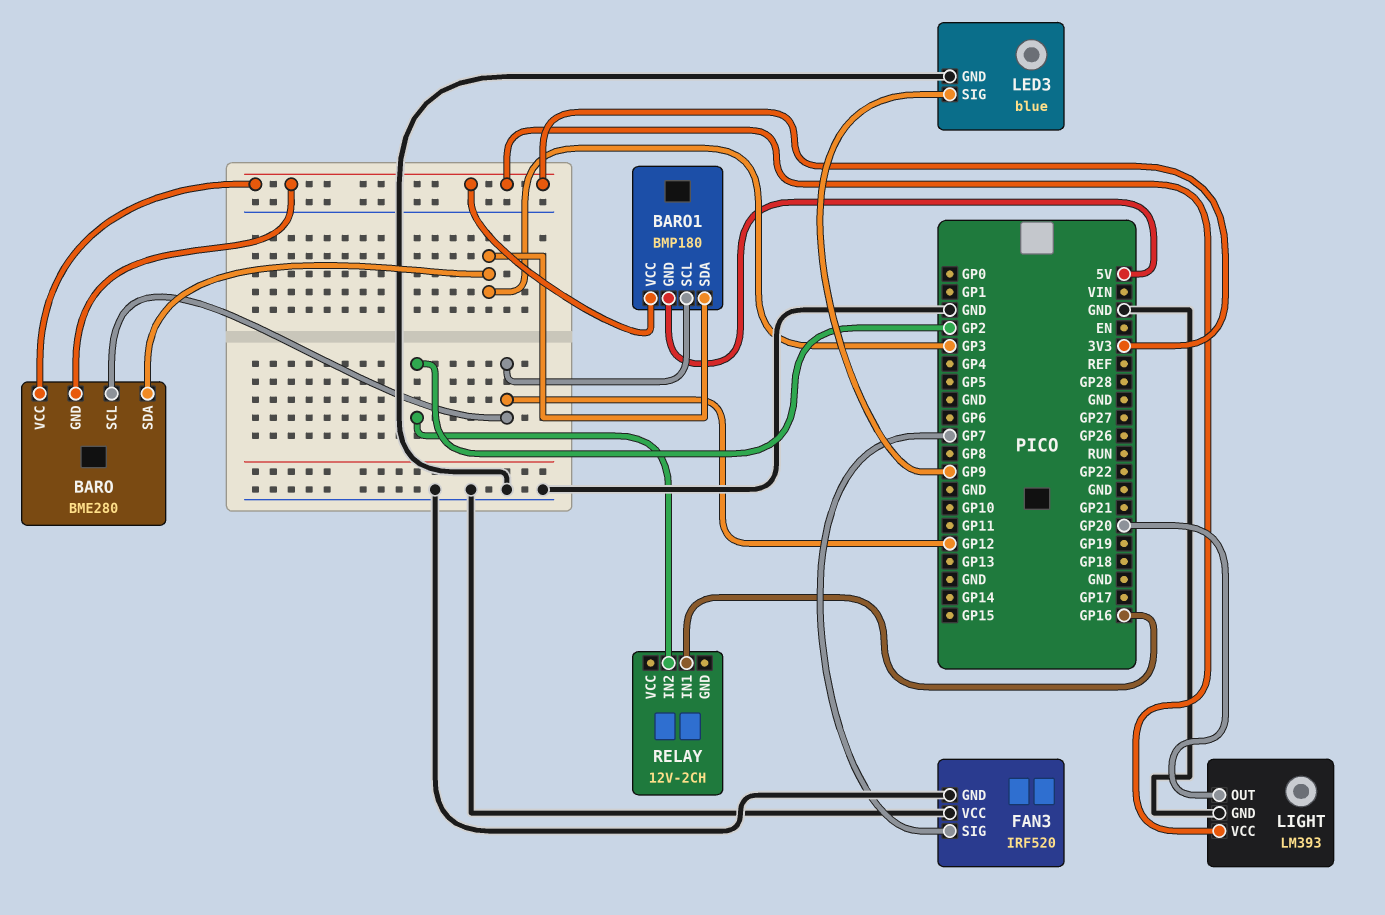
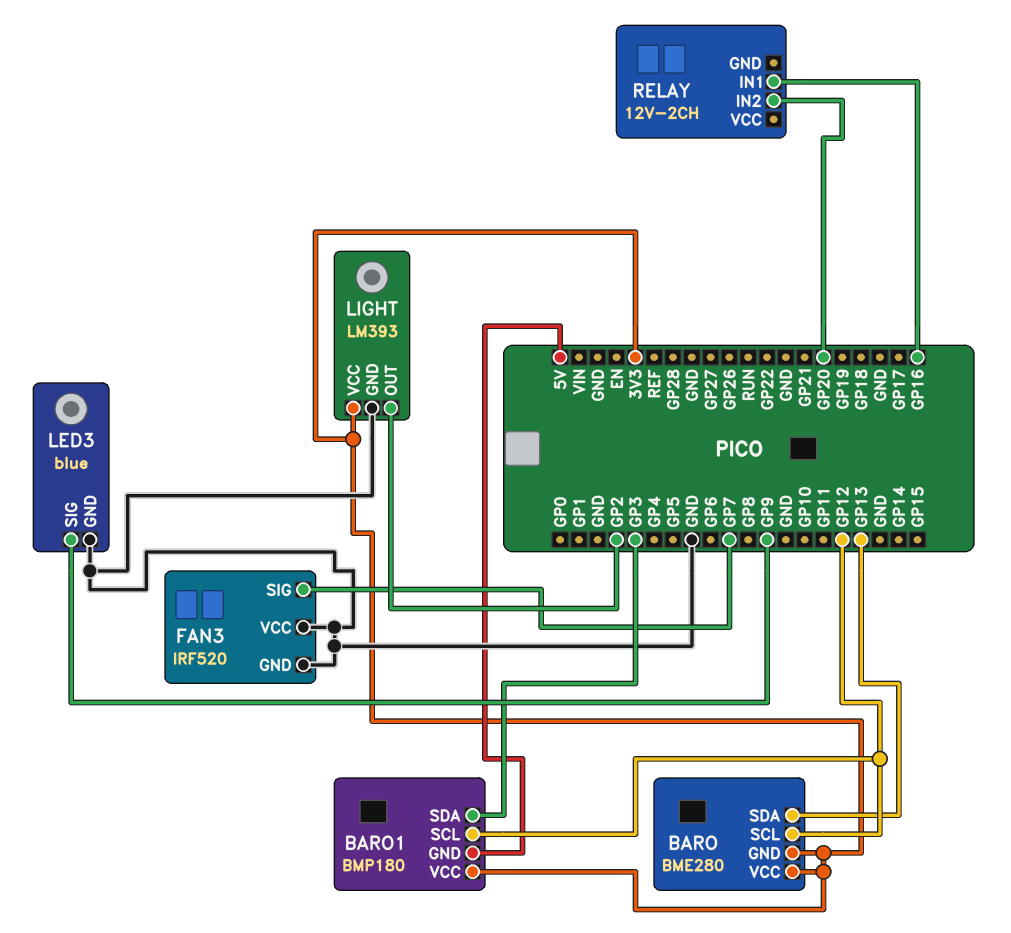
BARO pin SDA: GP3 -> GP13
LIGHT pin OUT: GP20 -> GP2
RELAY pin IN2: GP2 -> GP20

